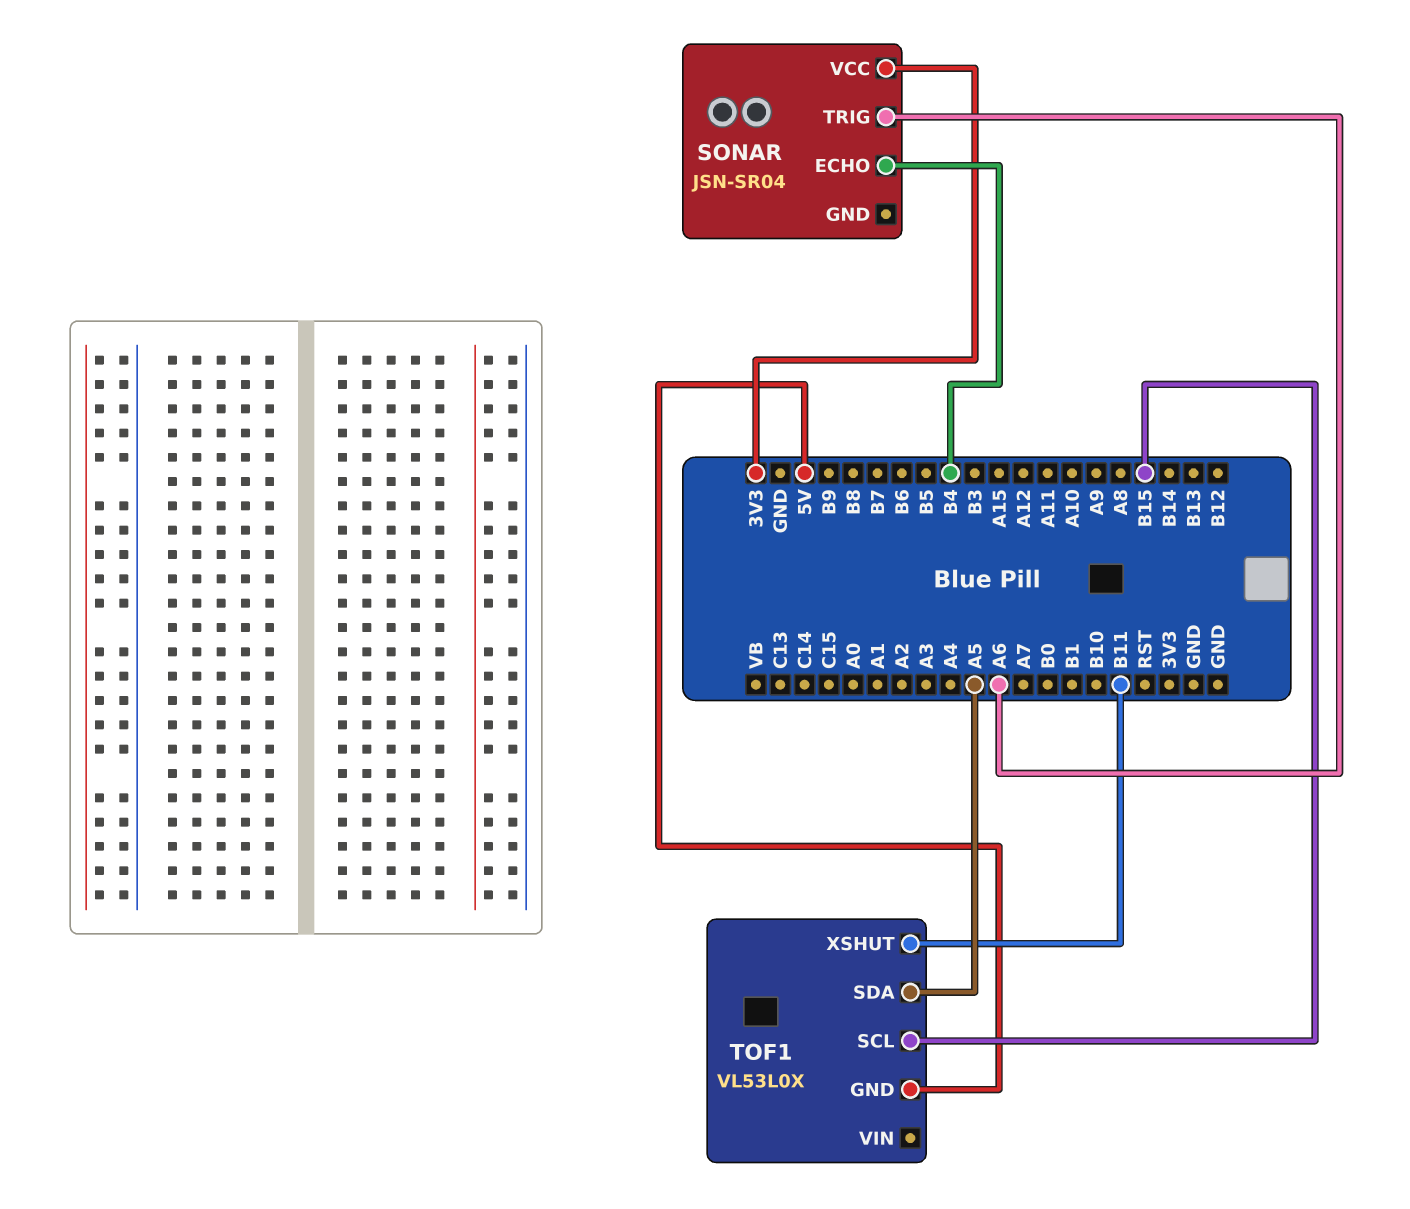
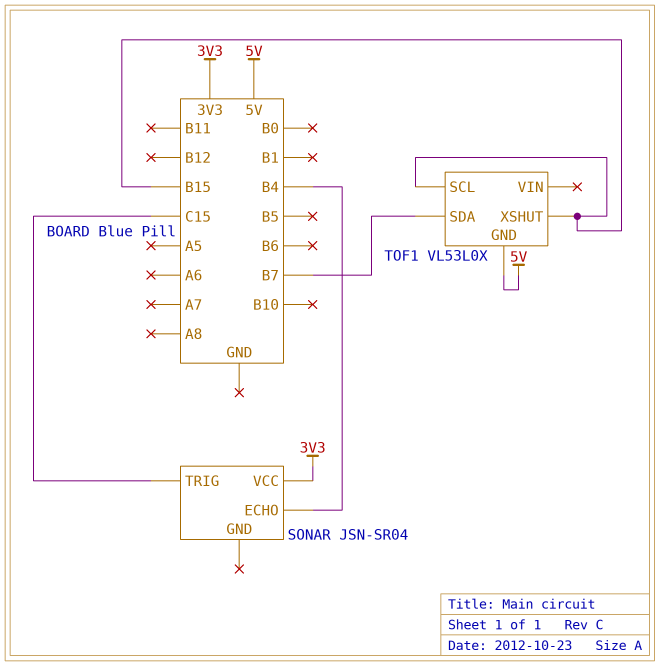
SONAR pin TRIG: A6 -> C15
TOF1 pin SDA: A5 -> B7
TOF1 pin XSHUT: B11 -> B15

